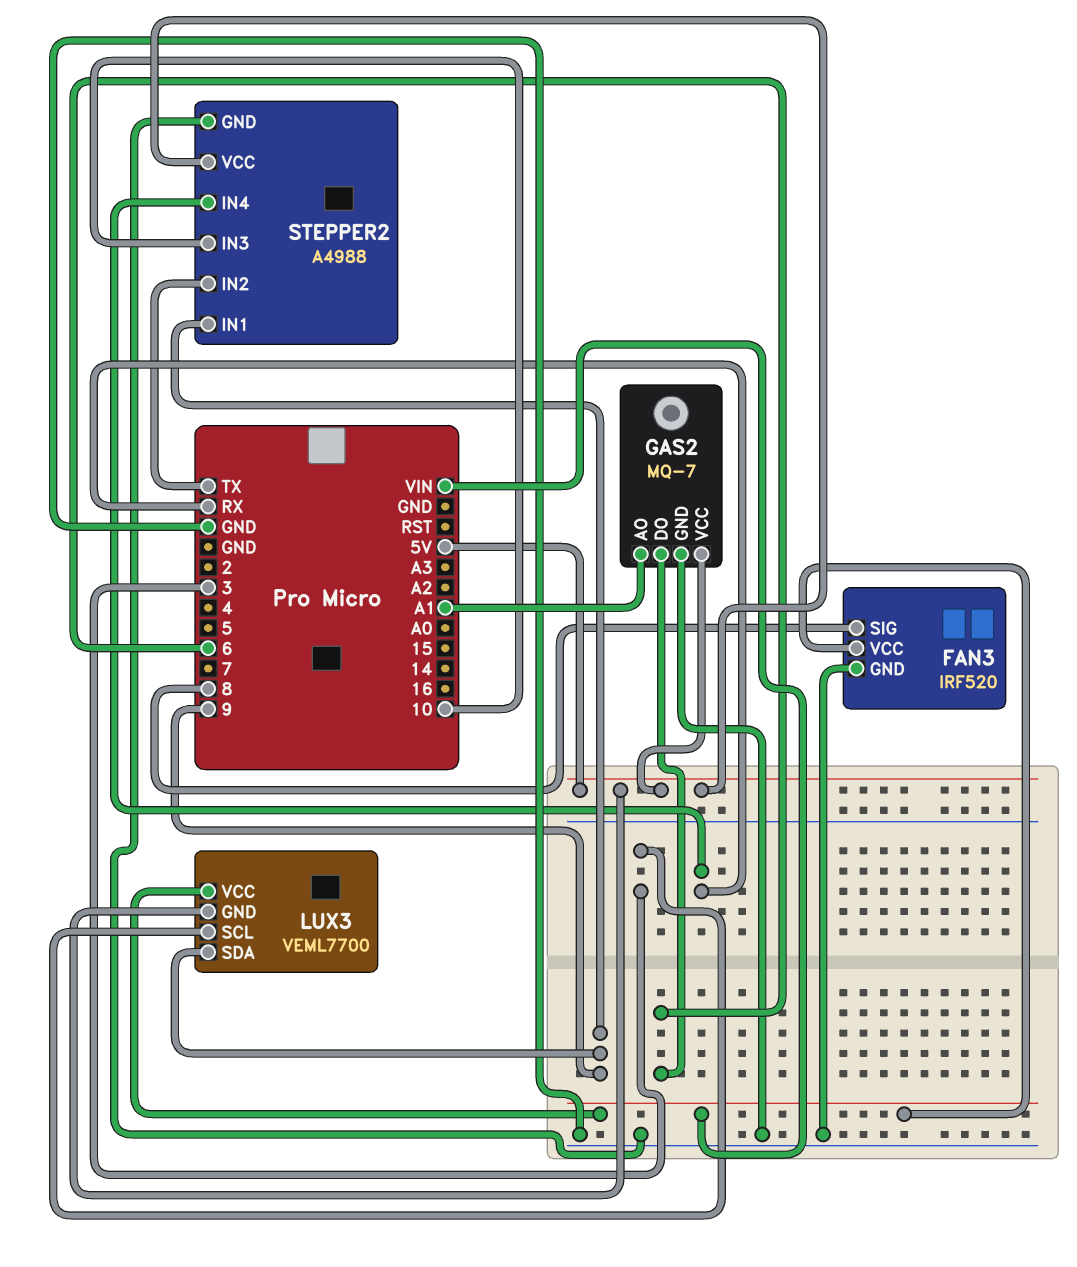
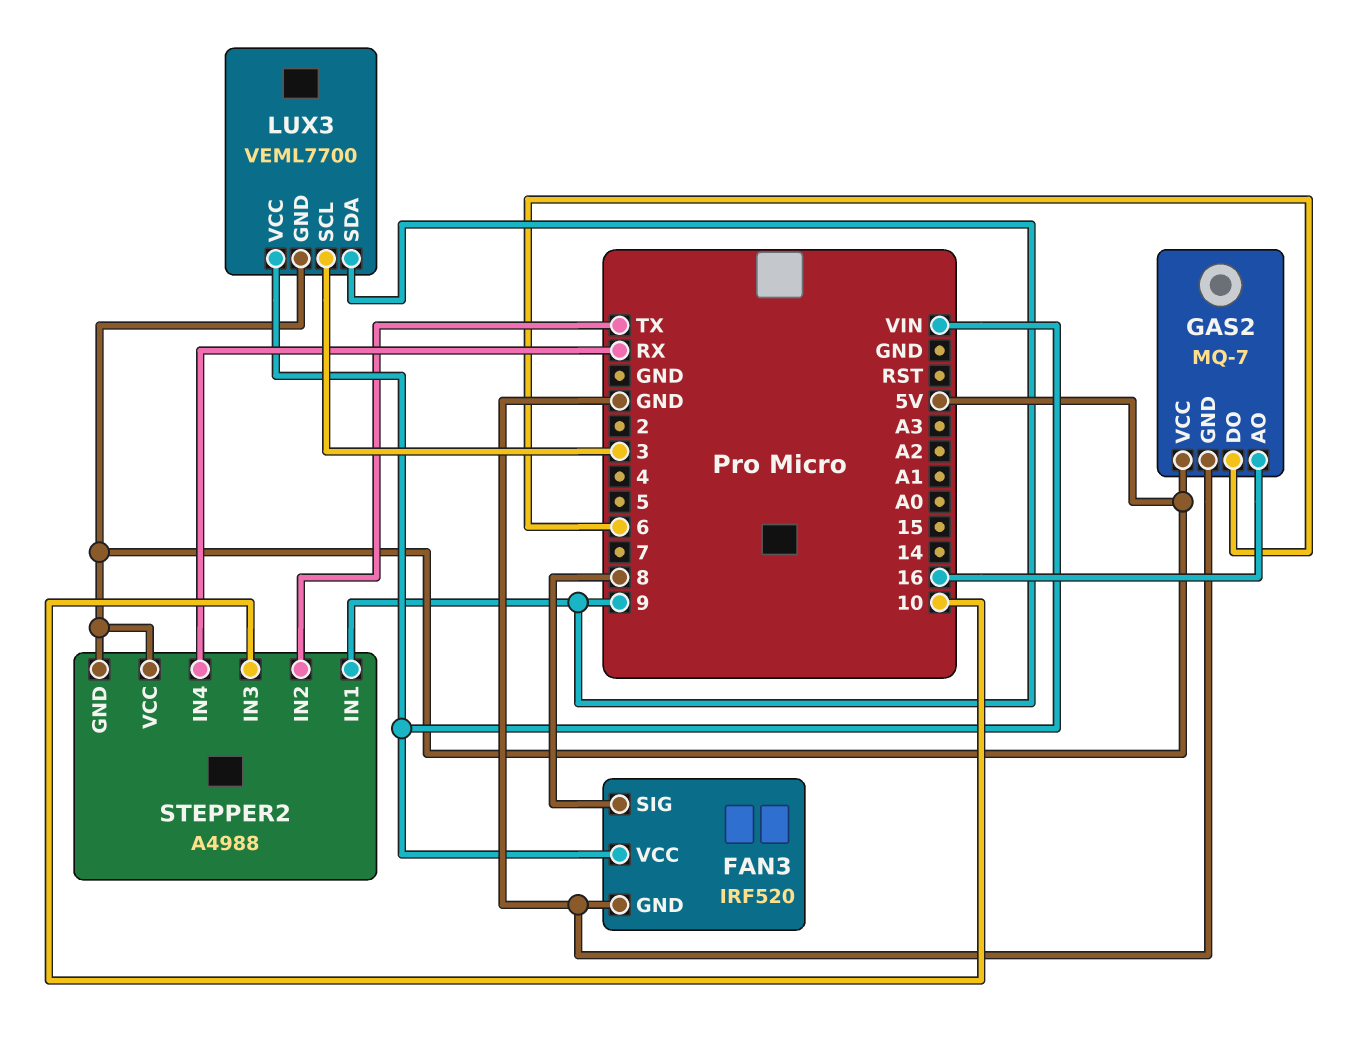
GAS2 pin AO: A1 -> 16
STEPPER2 pin GND: GND -> 5V

